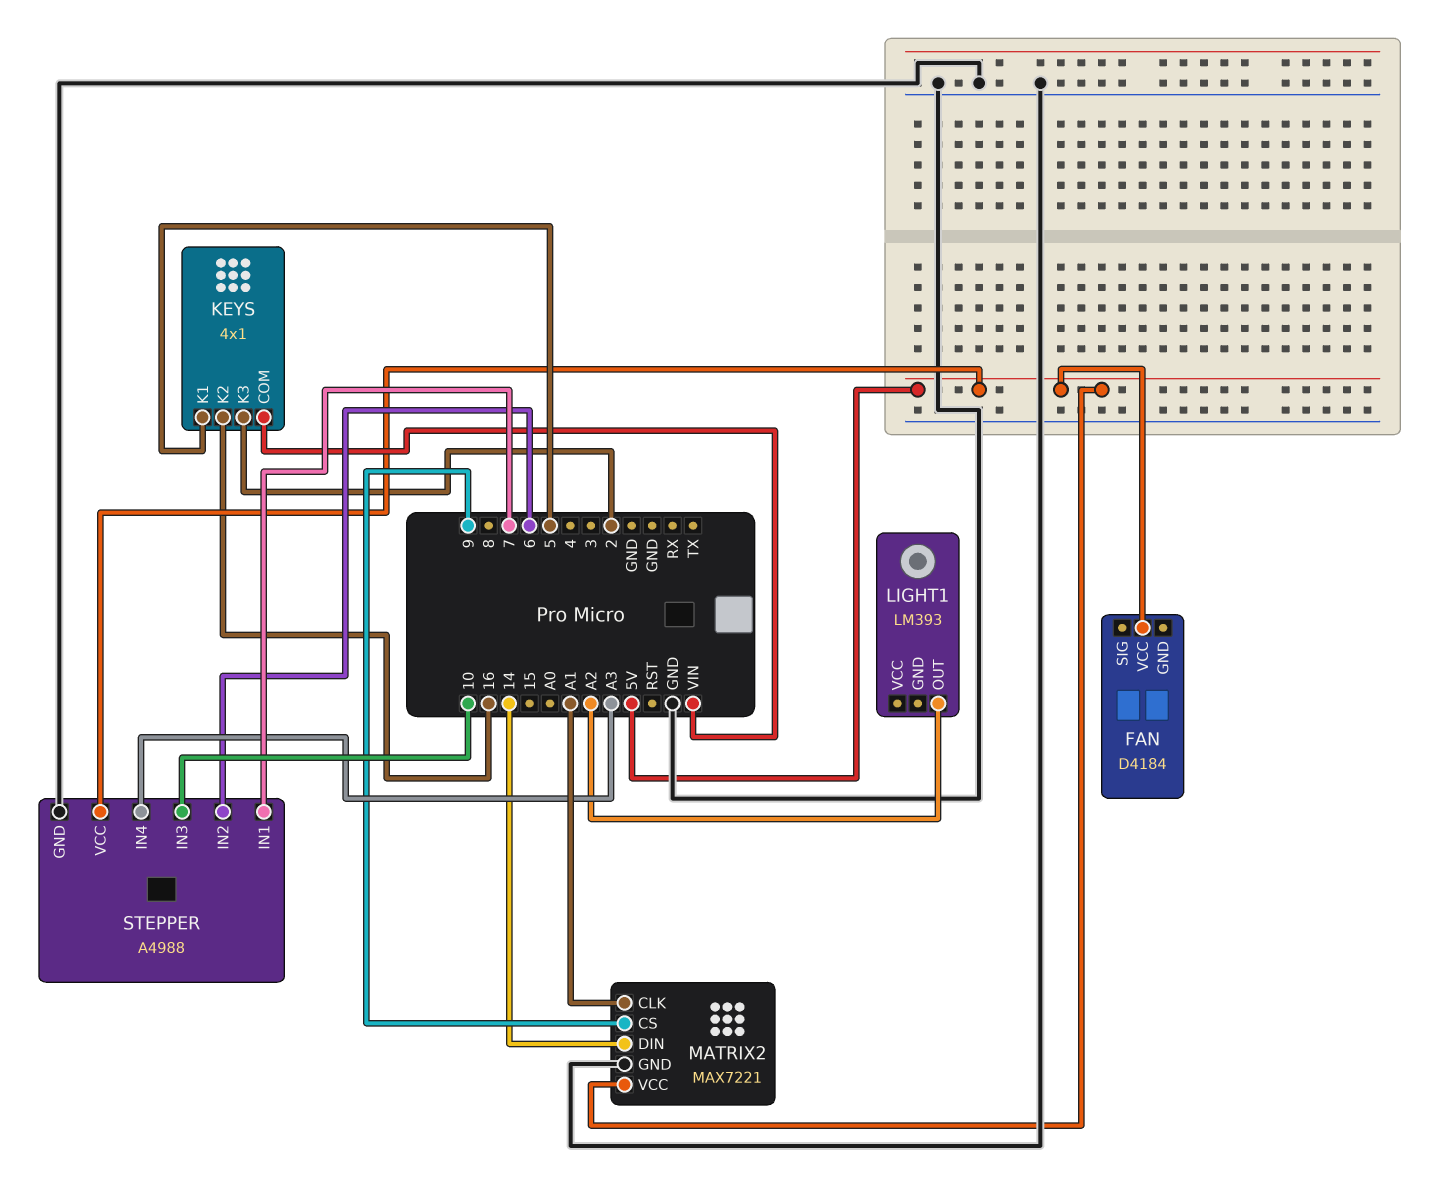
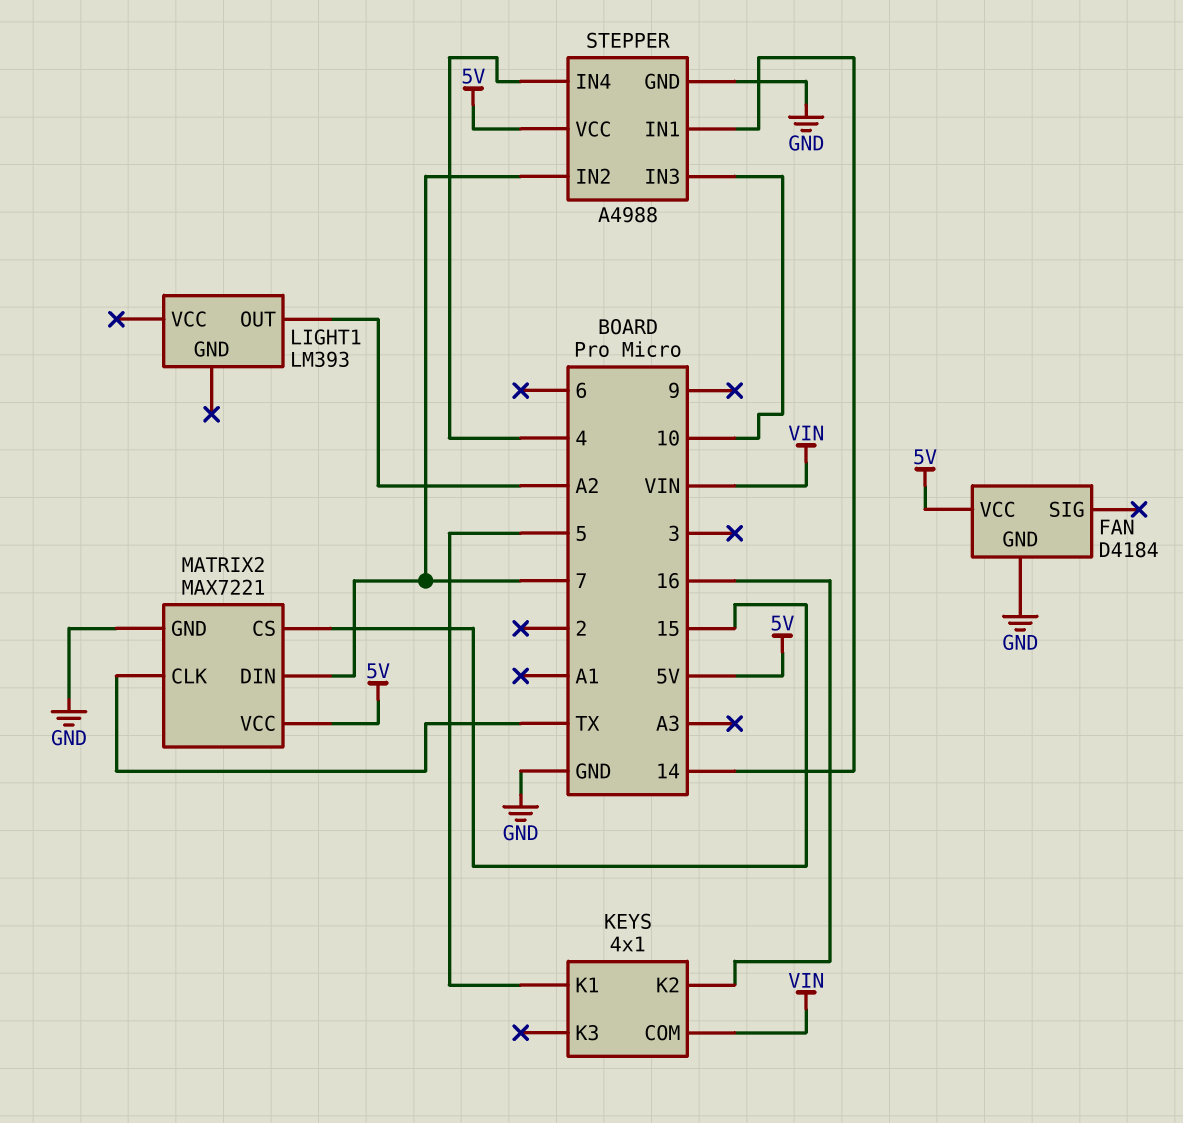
FAN pin GND: none -> GND
KEYS pin K3: 2 -> none
MATRIX2 pin CLK: A1 -> TX
MATRIX2 pin CS: 9 -> 15
MATRIX2 pin DIN: 14 -> 7
STEPPER pin IN1: 7 -> 14
STEPPER pin IN2: 6 -> 7
STEPPER pin IN4: A3 -> 4

